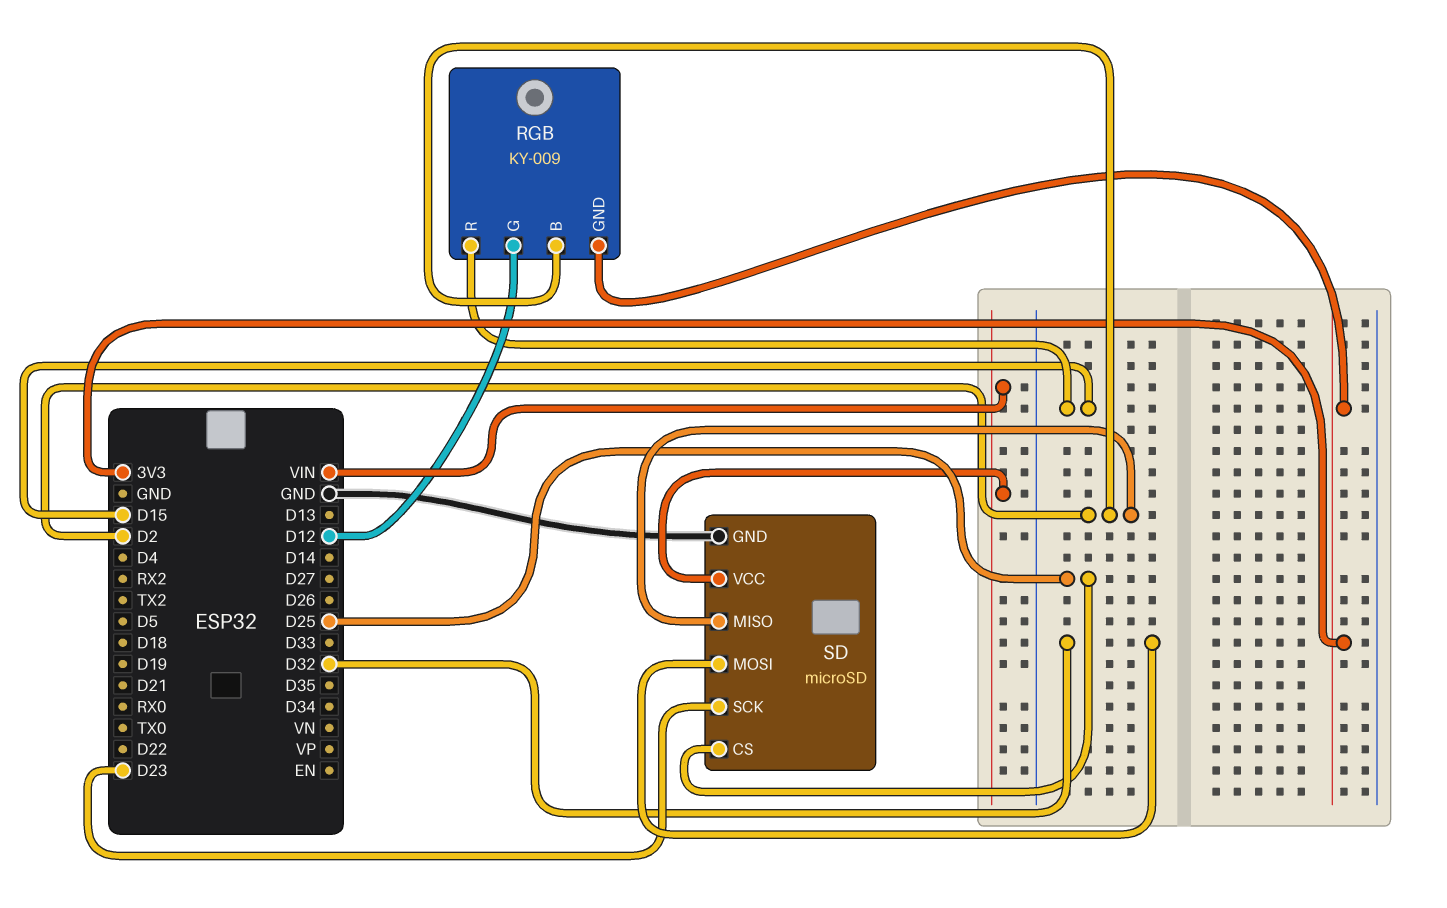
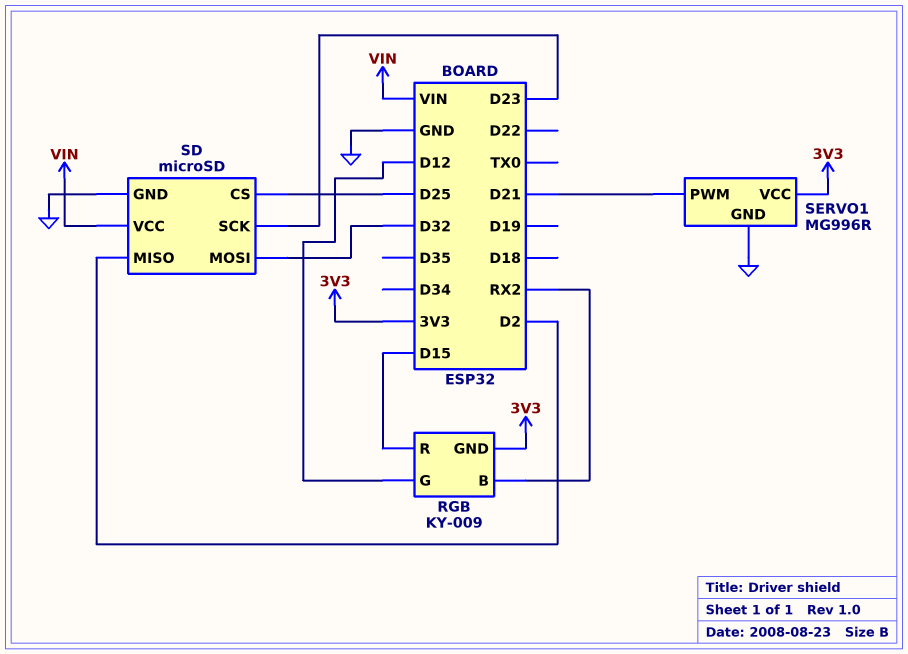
RGB pin B: D2 -> RX2
SERVO1: none -> MG996R
SERVO1 pin GND: none -> GND
SERVO1 pin PWM: none -> D21
SERVO1 pin VCC: none -> 3V3

